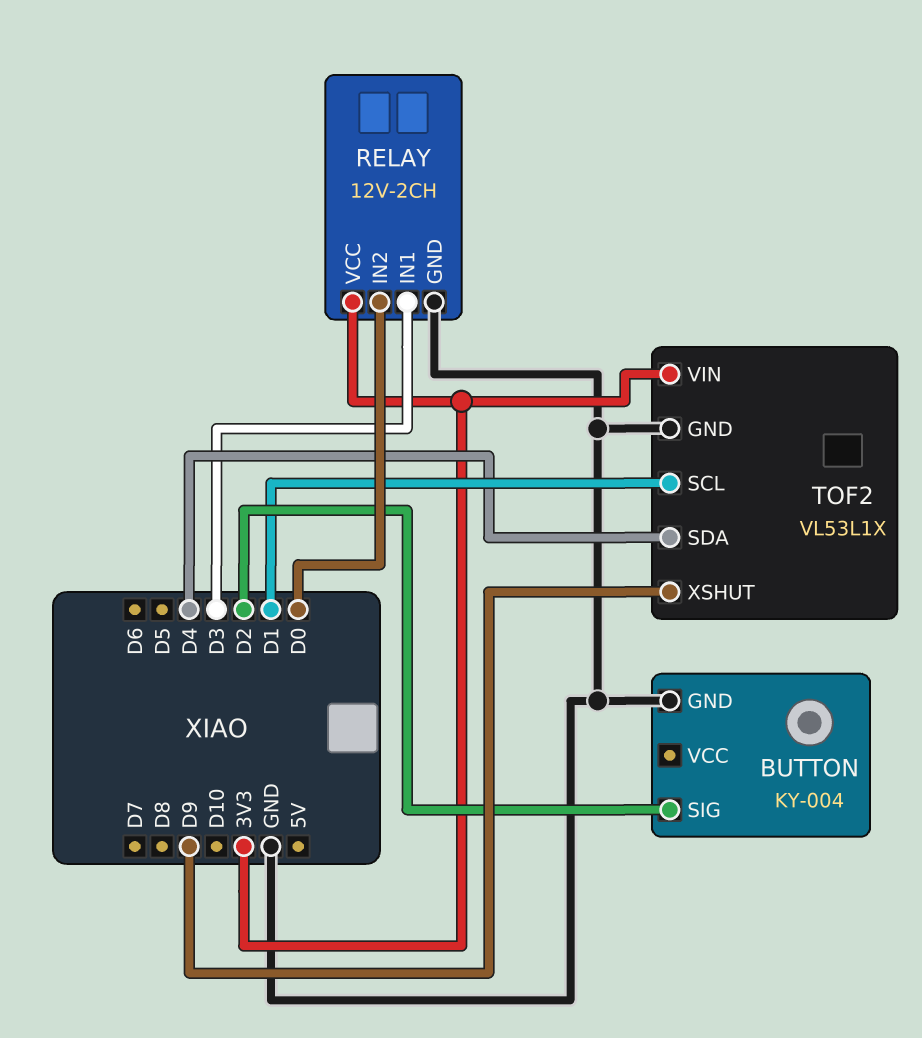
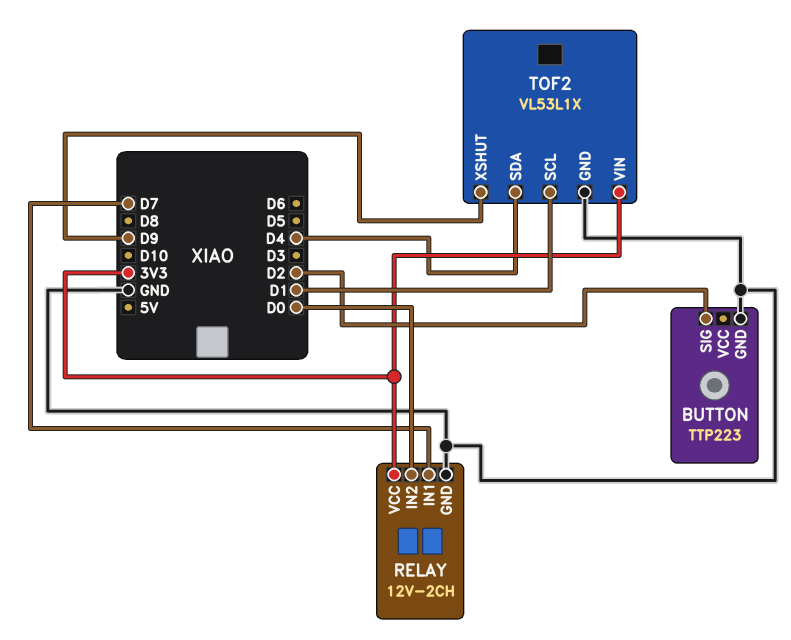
BUTTON: KY-004 -> TTP223
RELAY pin IN1: D3 -> D7

